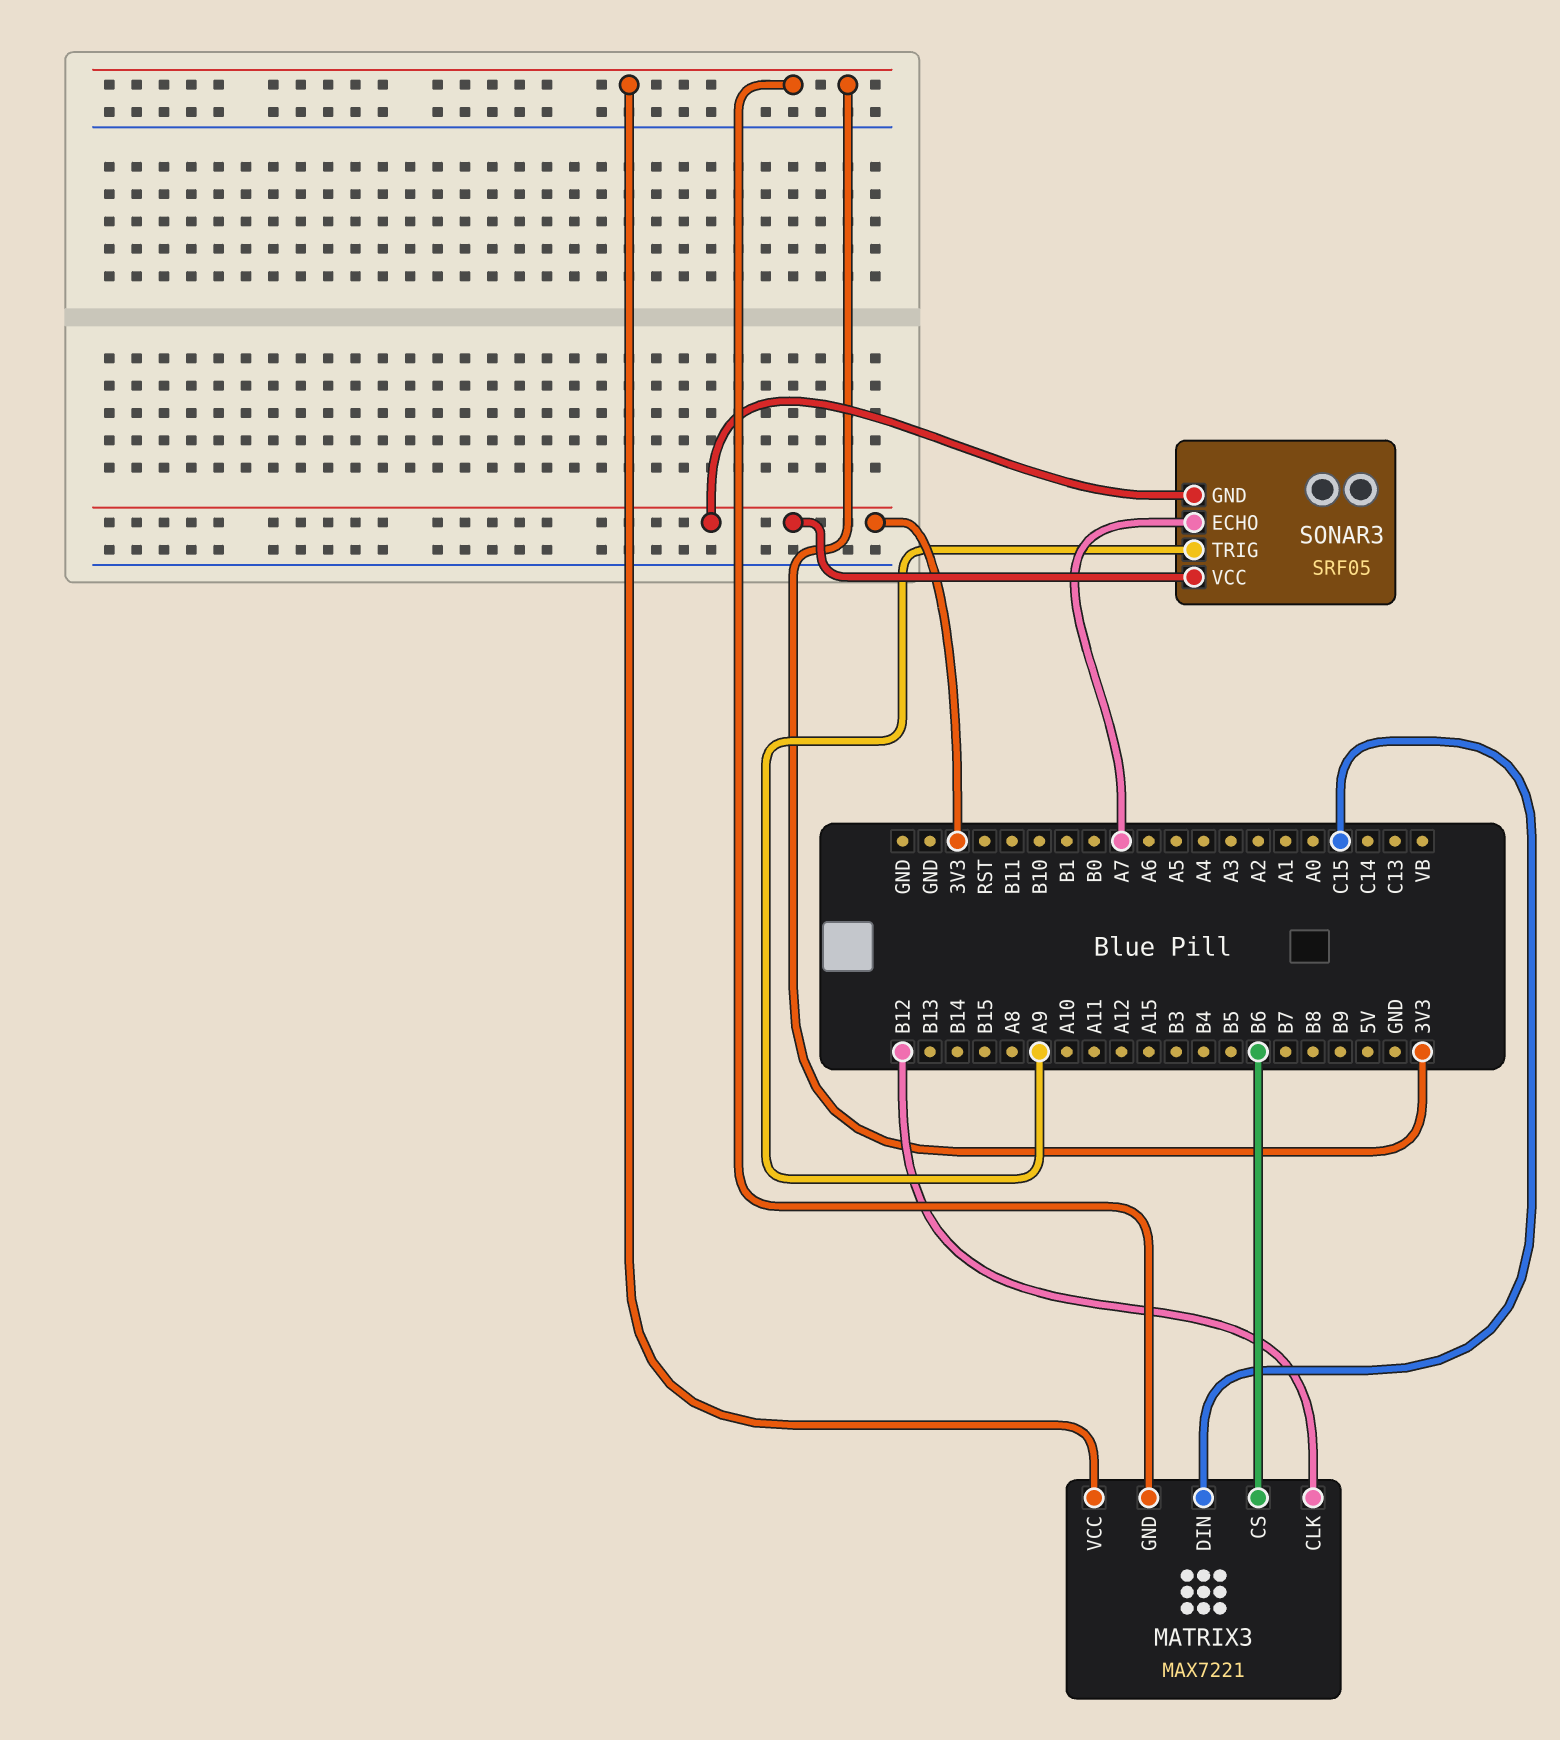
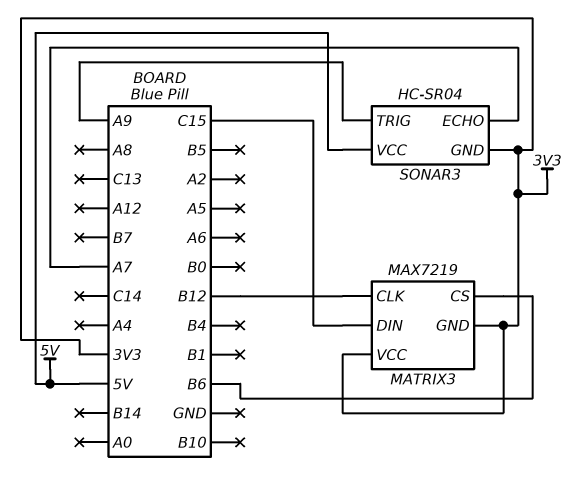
MATRIX3: MAX7221 -> MAX7219
SONAR3: SRF05 -> HC-SR04
SONAR3 pin VCC: 3V3 -> 5V

